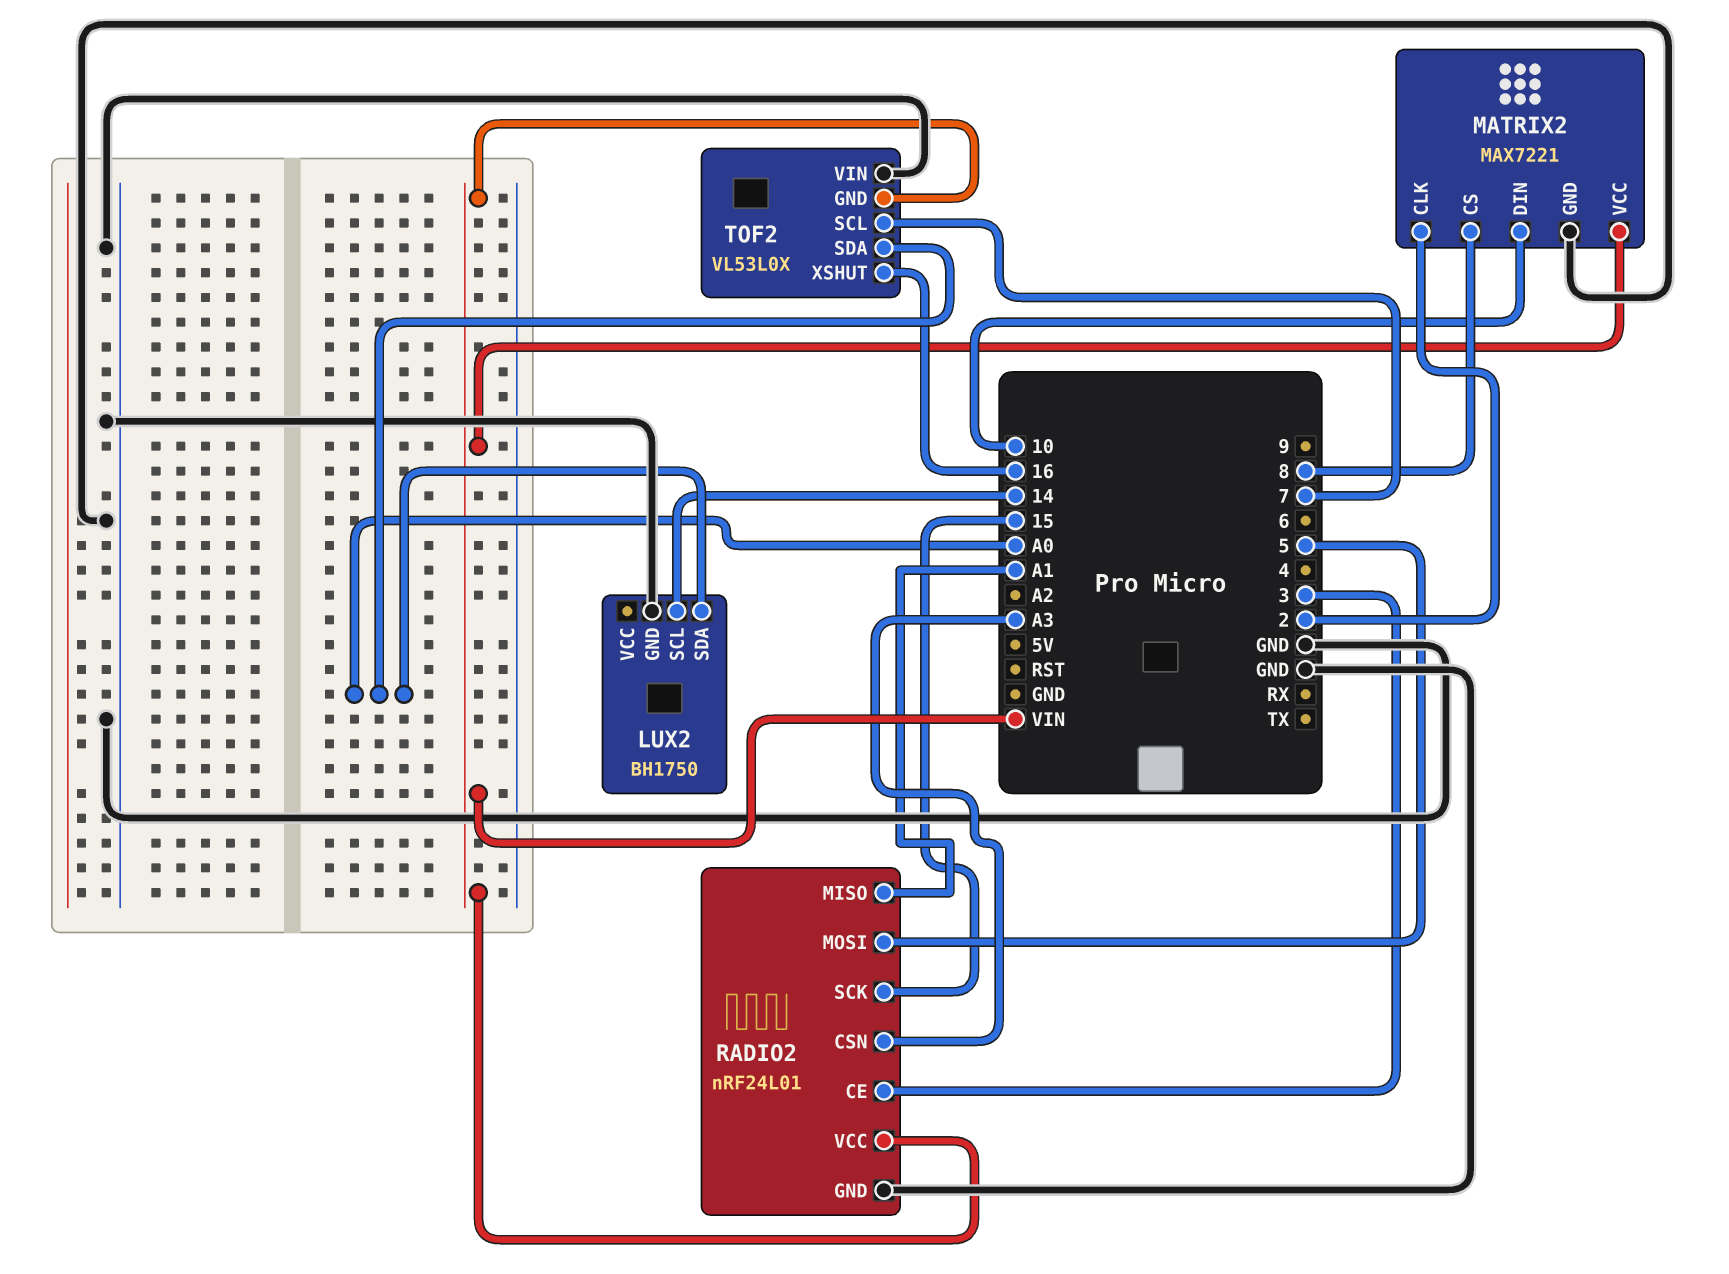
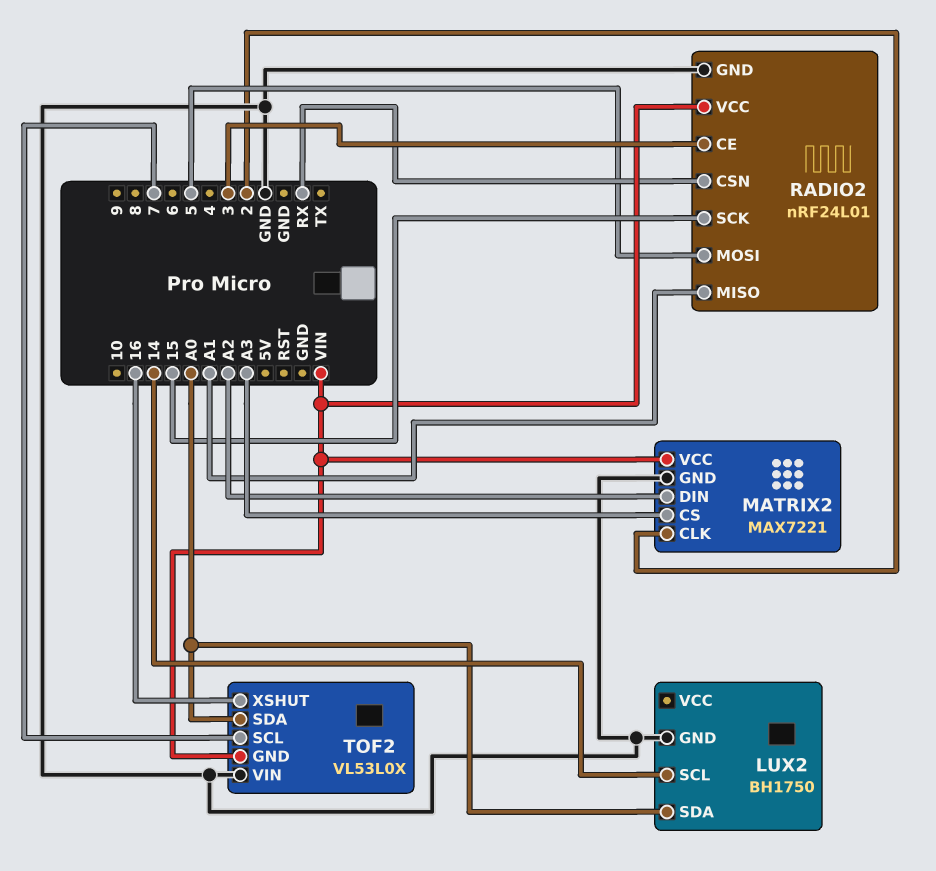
MATRIX2 pin CS: 8 -> A3
MATRIX2 pin DIN: 10 -> A2
RADIO2 pin CSN: A3 -> RX

